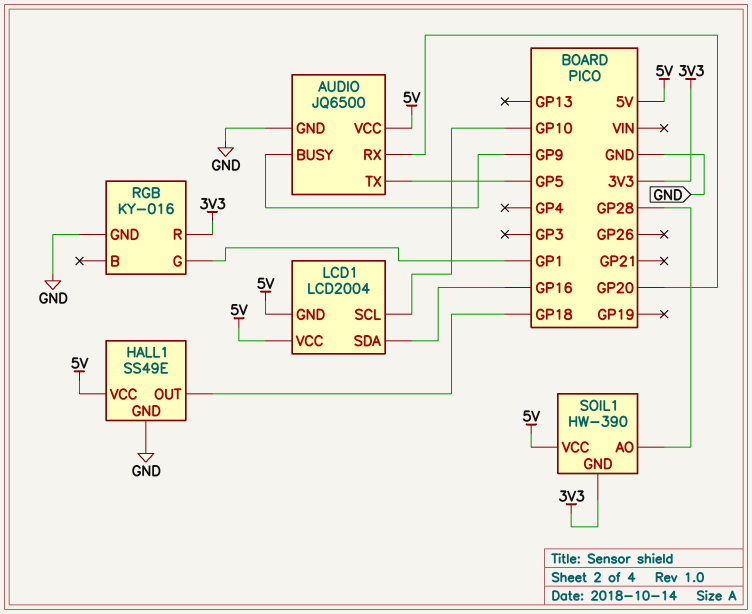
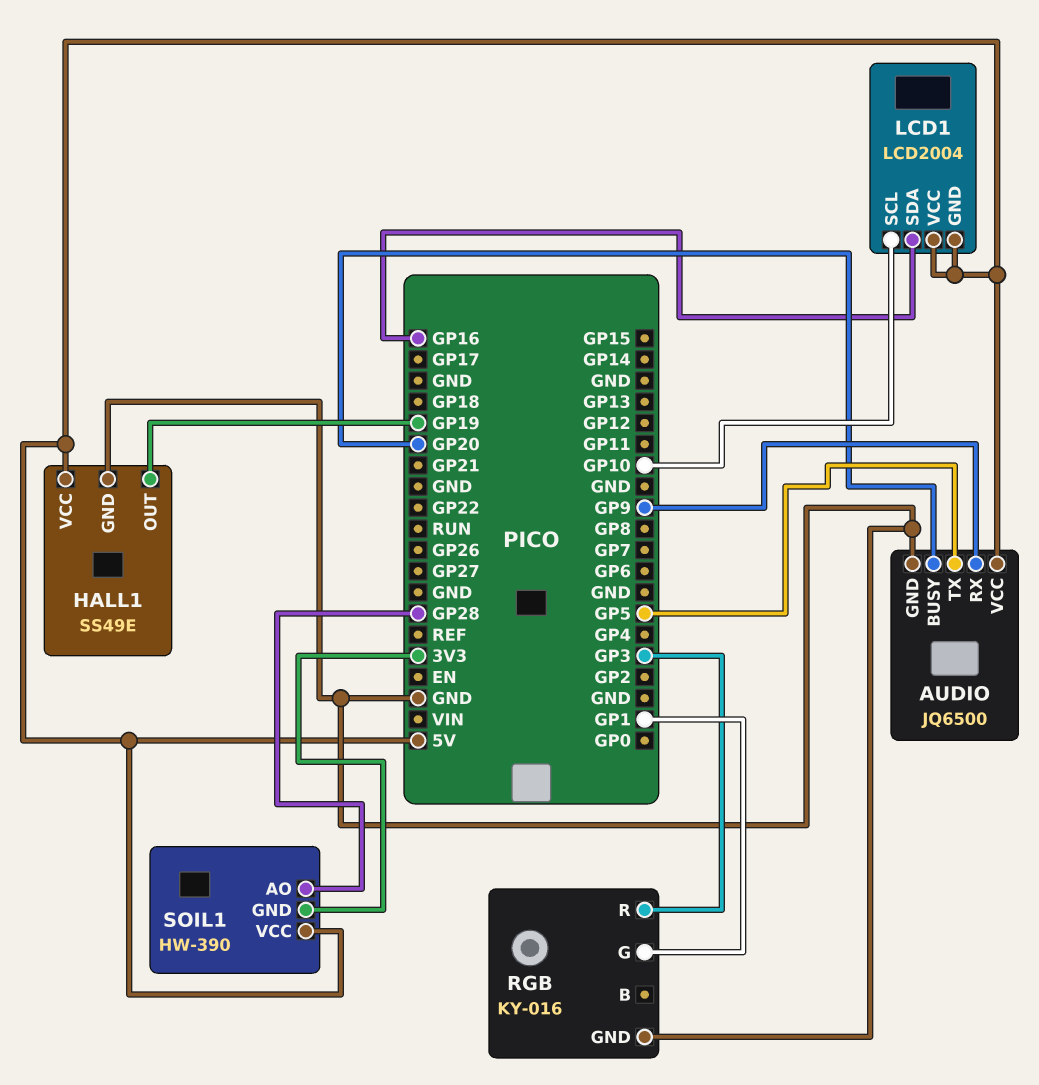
AUDIO pin BUSY: GP9 -> GP20
AUDIO pin RX: GP20 -> GP9
HALL1 pin OUT: GP18 -> GP19
RGB pin R: 3V3 -> GP3

